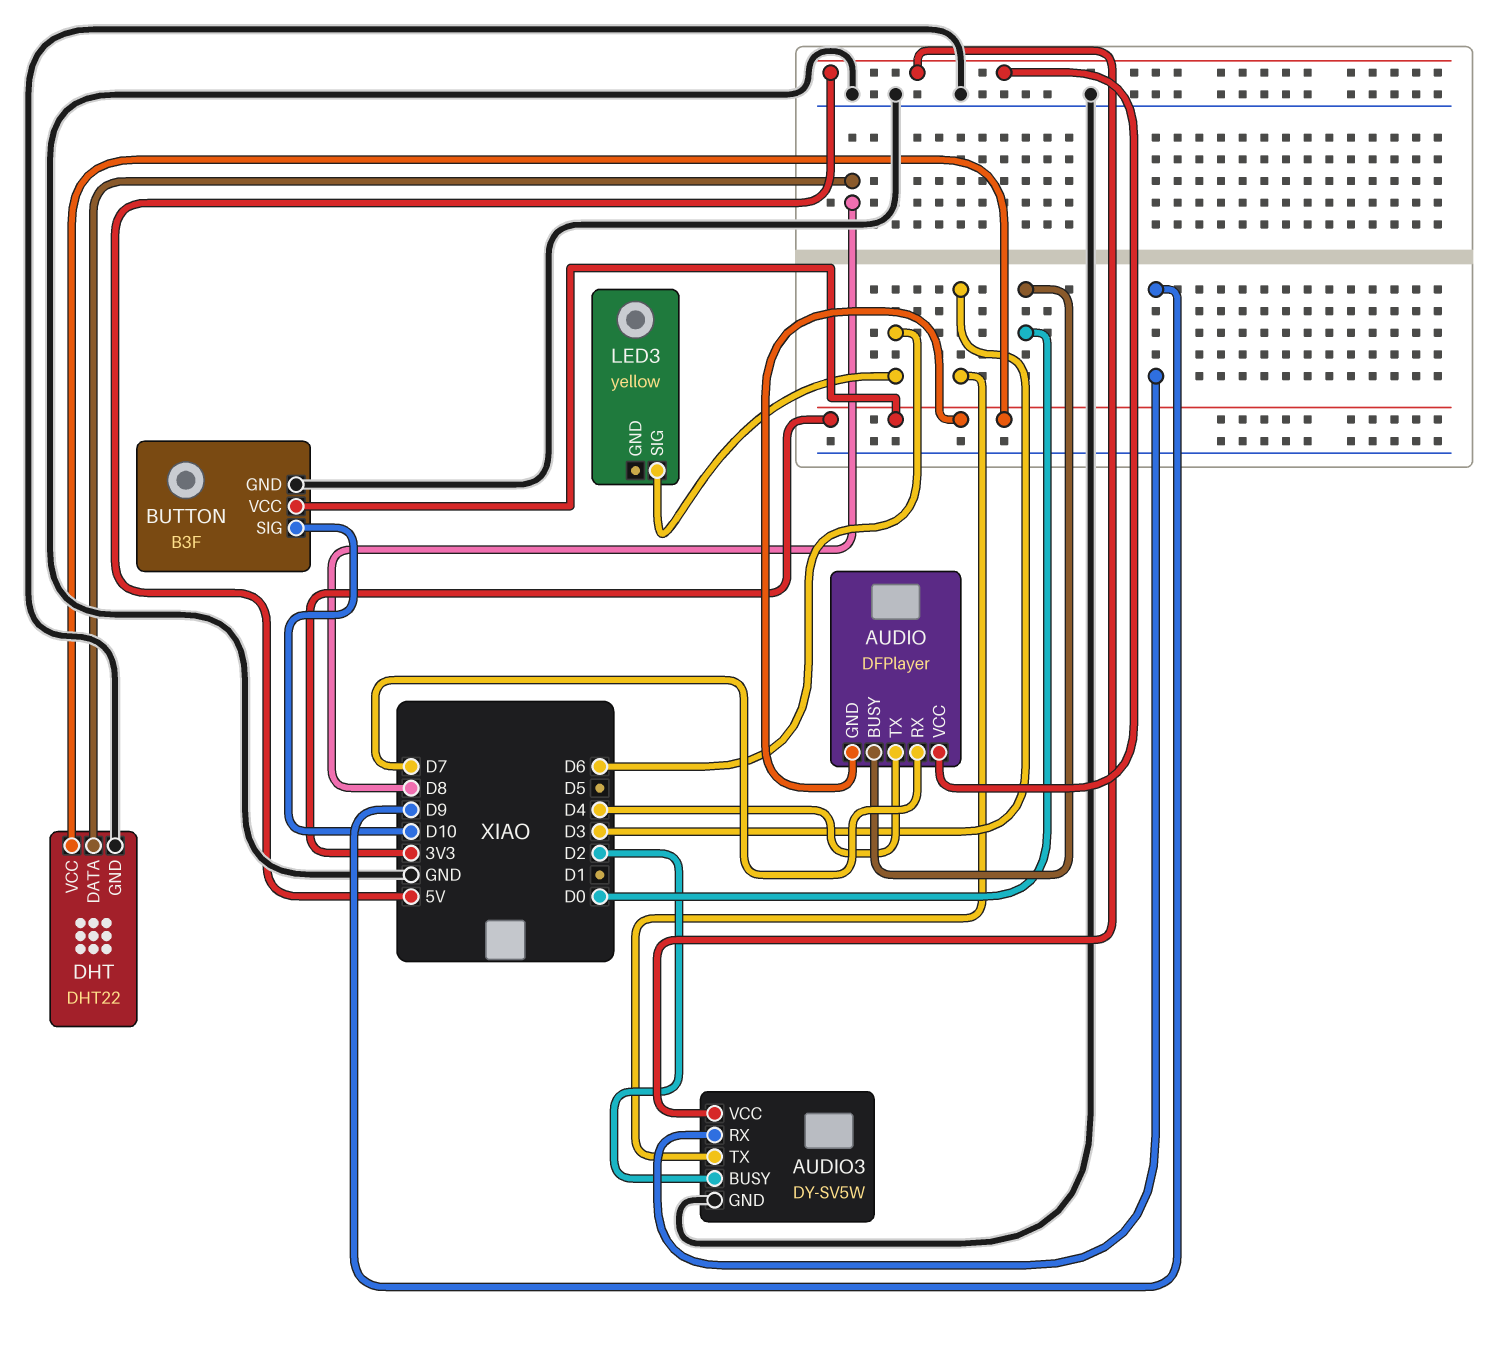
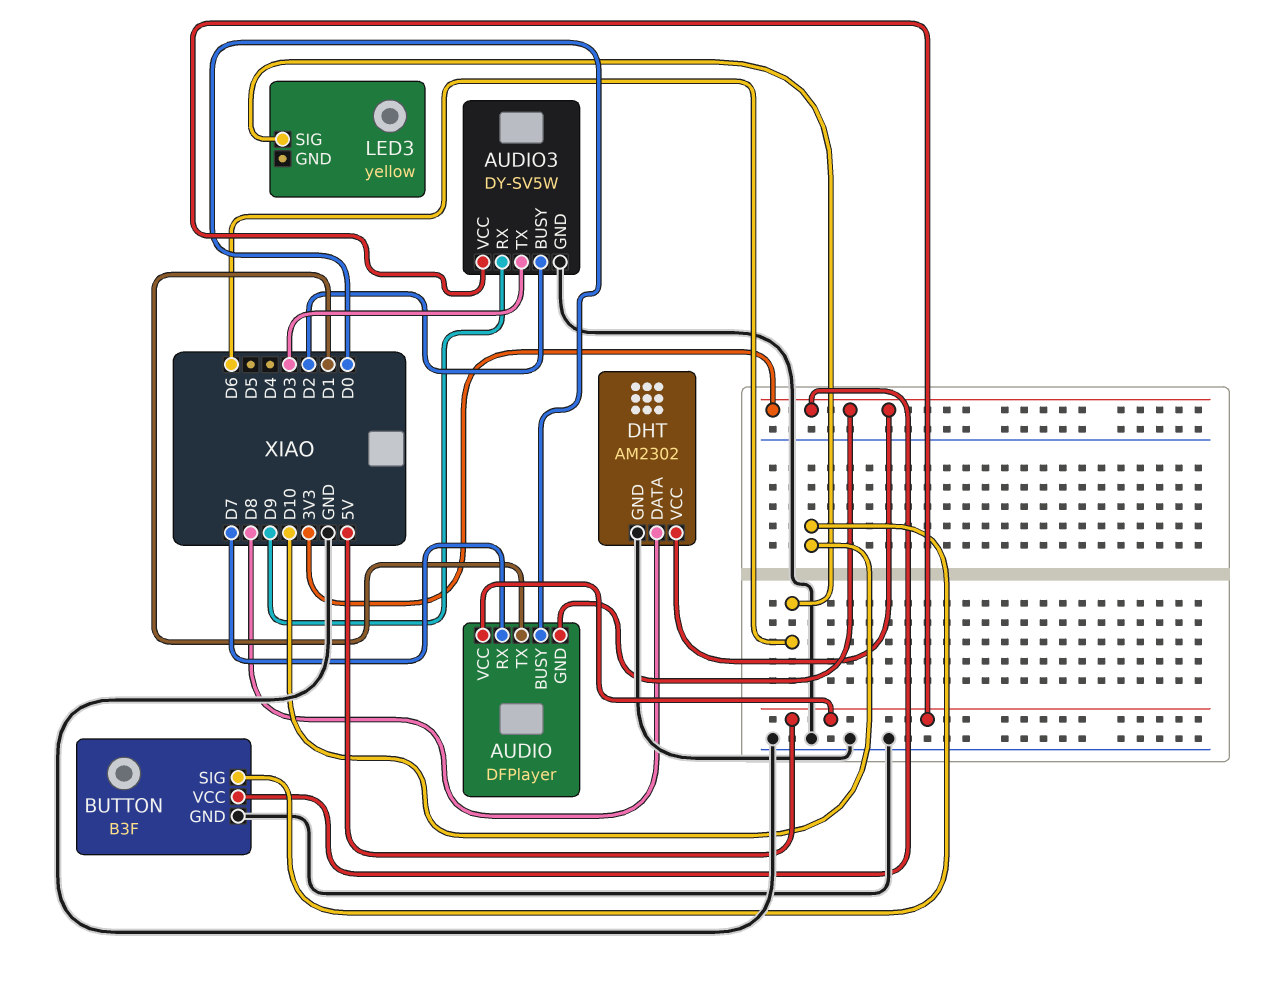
AUDIO pin TX: D4 -> D1
DHT: DHT22 -> AM2302

